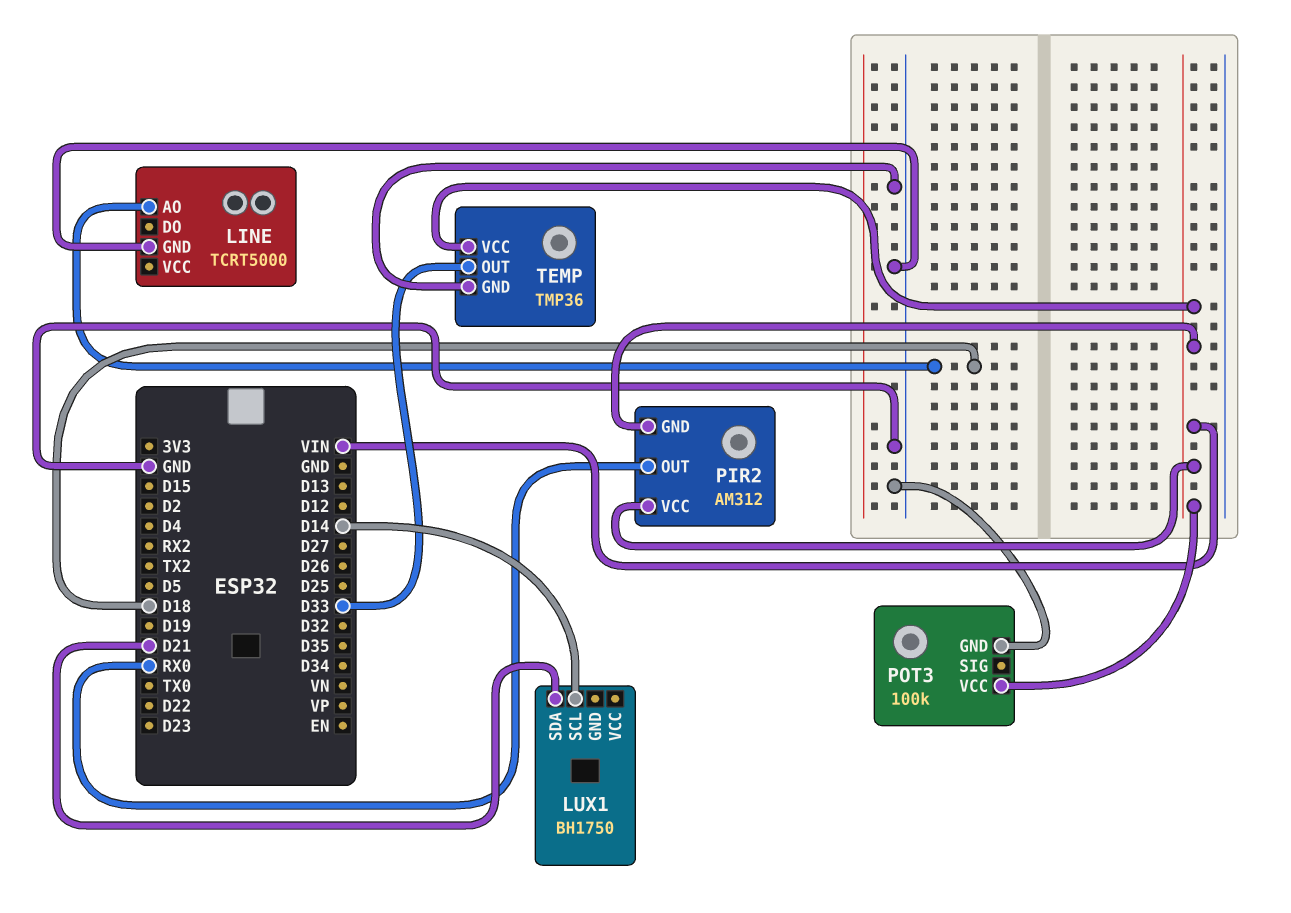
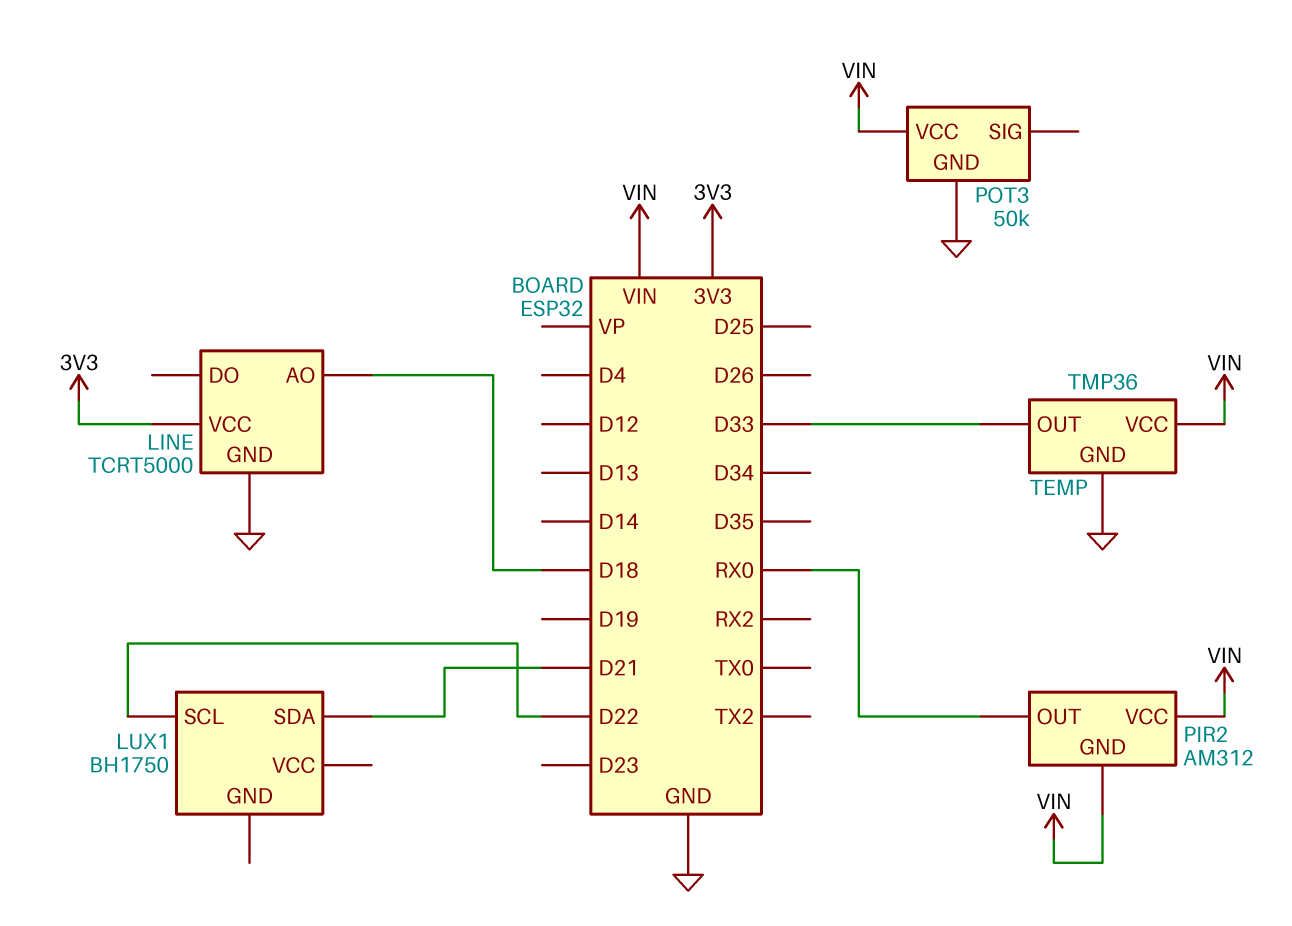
LINE pin VCC: none -> 3V3
LUX1 pin SCL: D14 -> D22
POT3: 100k -> 50k

